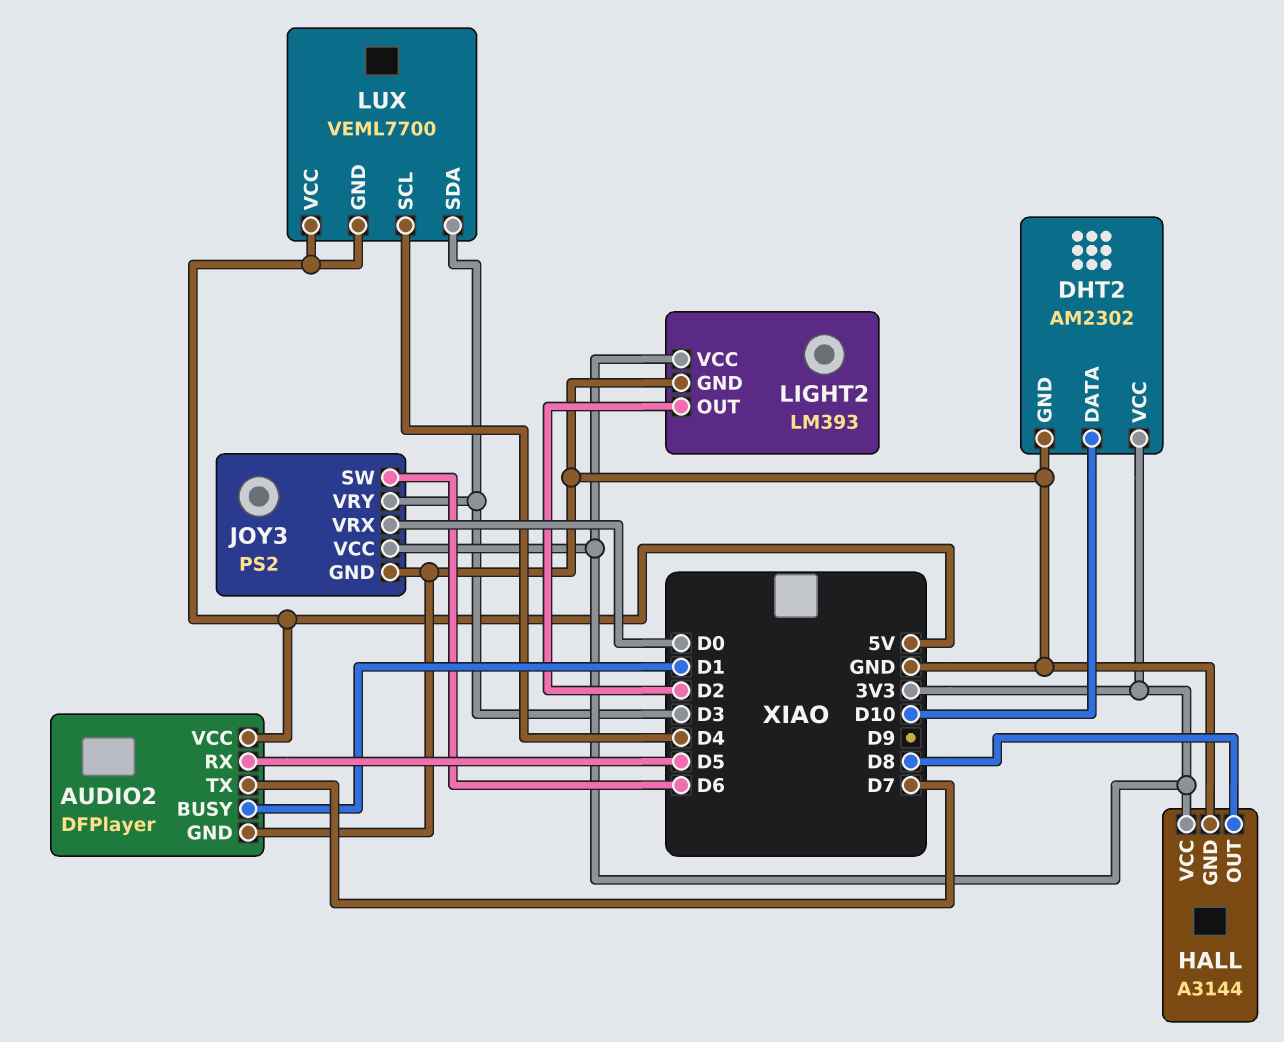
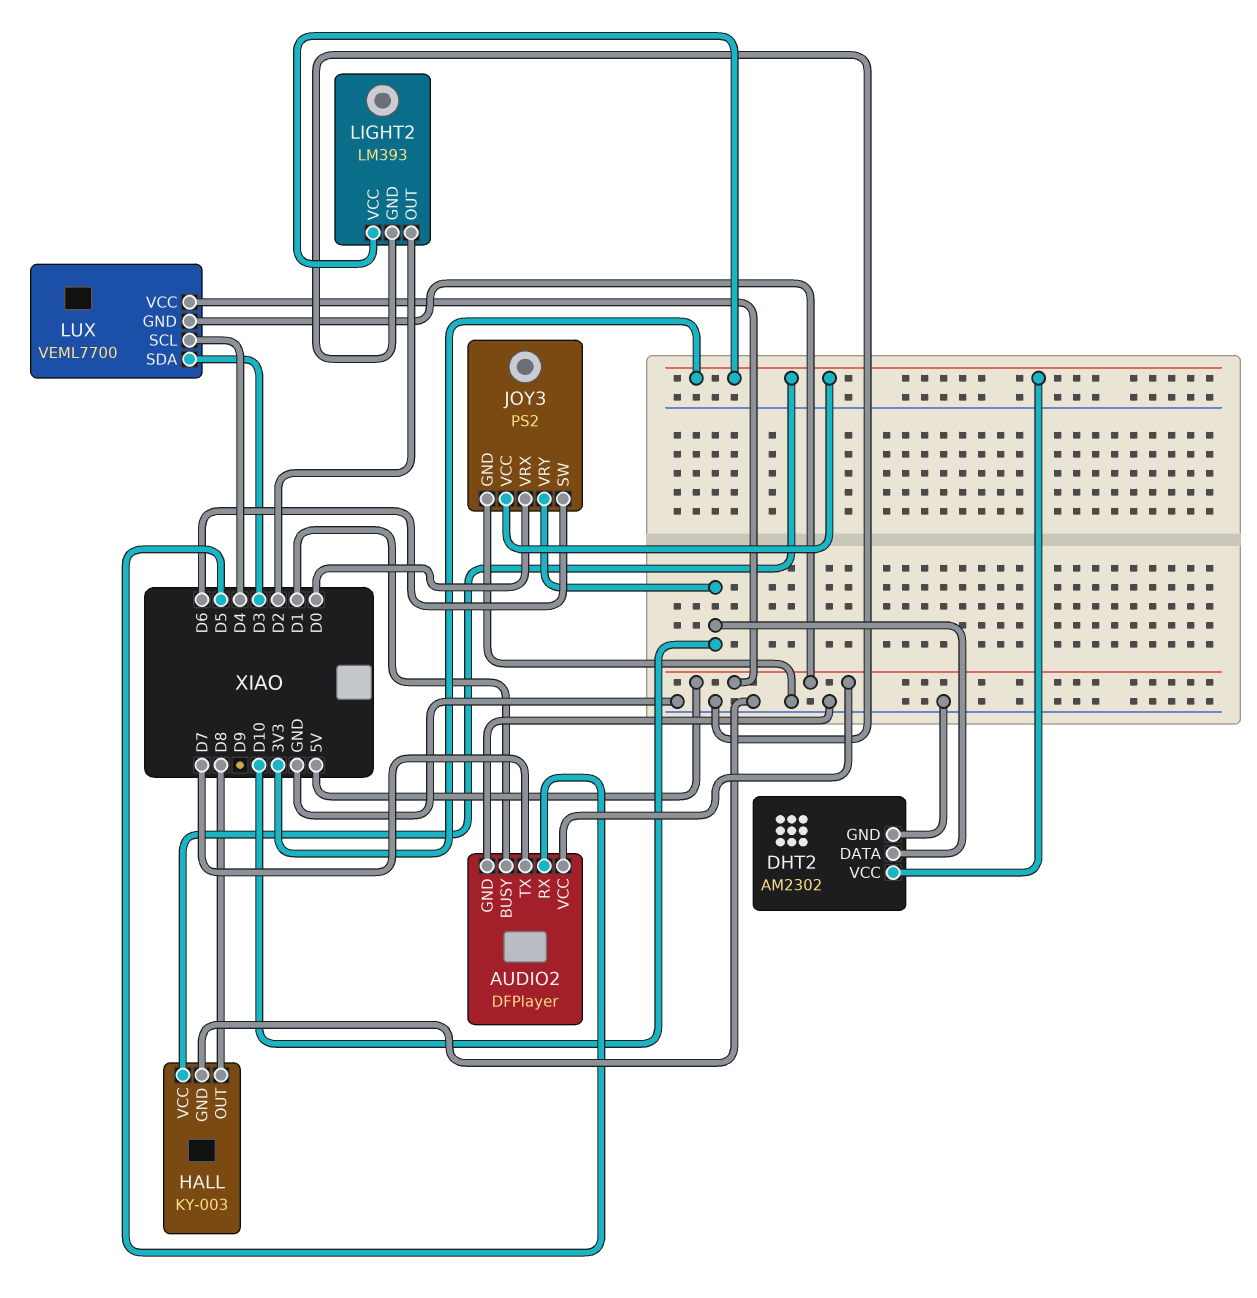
HALL: A3144 -> KY-003
JOY3 pin VRY: D3 -> D10

